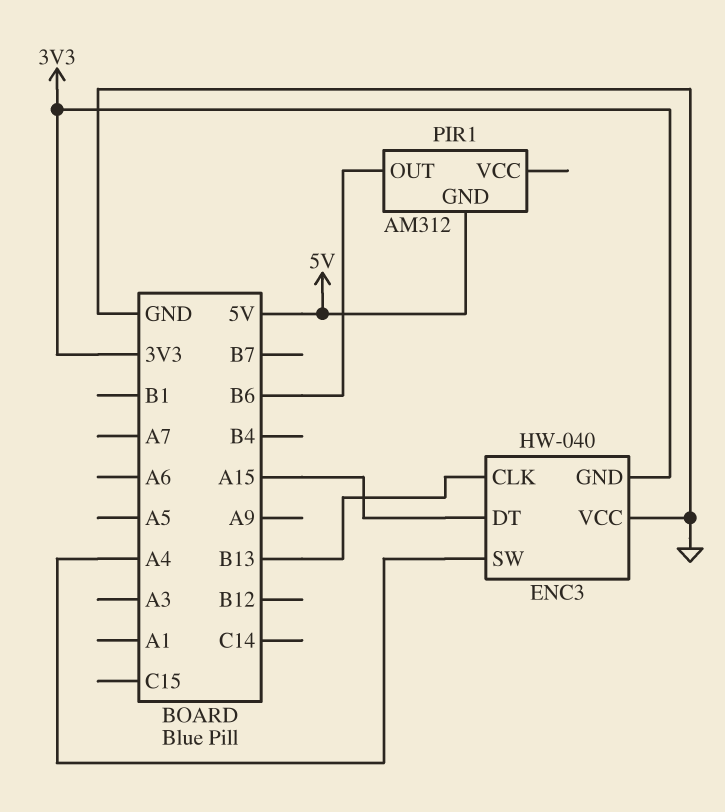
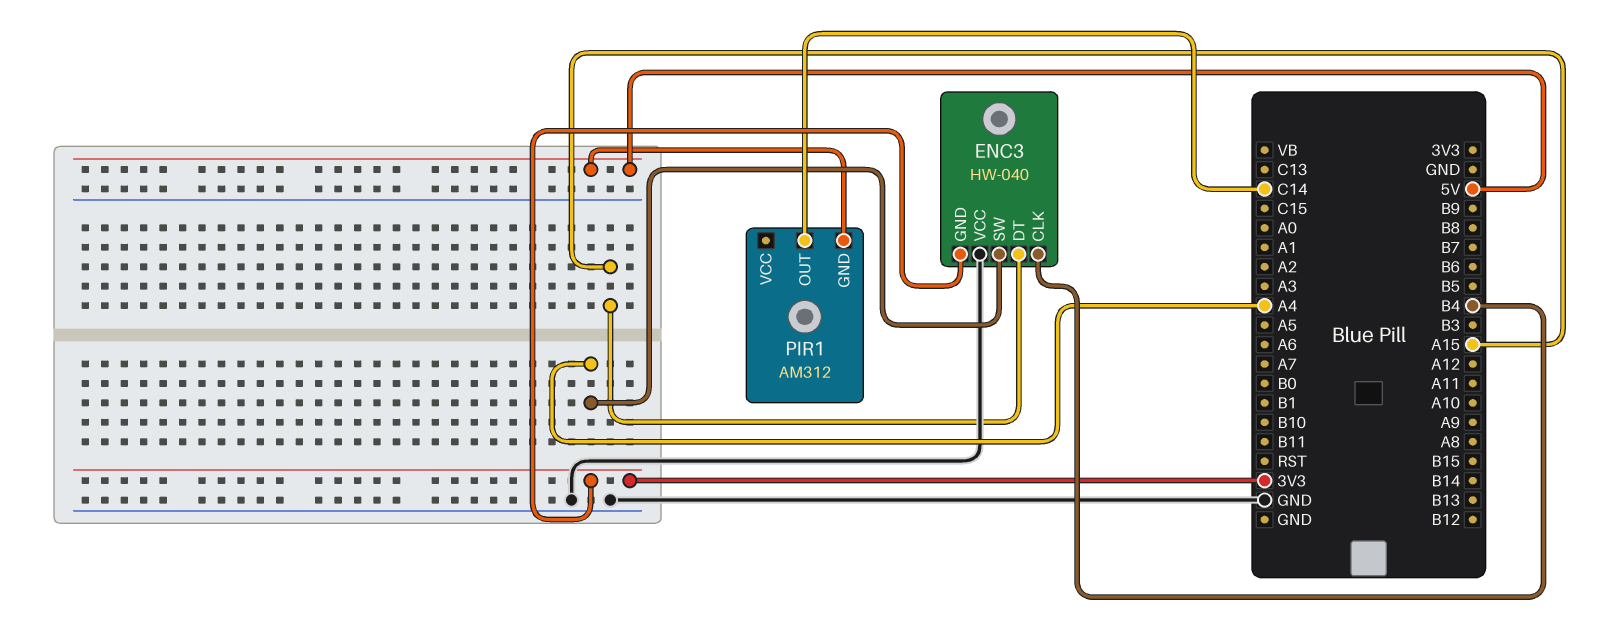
ENC3 pin CLK: B13 -> B4
PIR1 pin OUT: B6 -> C14

